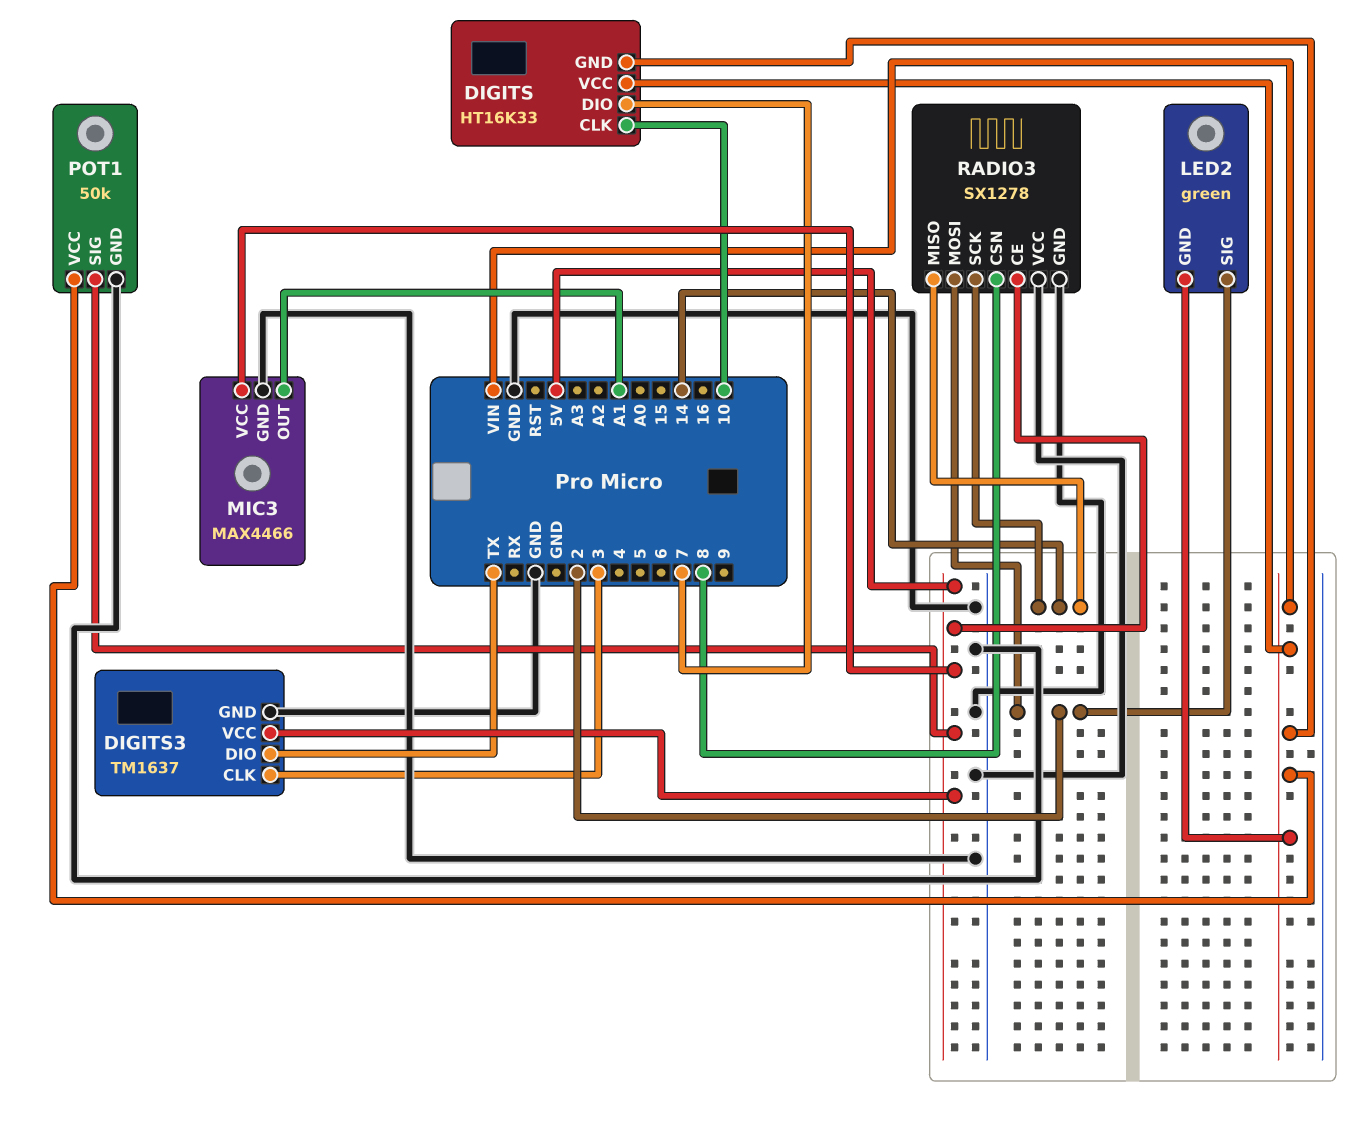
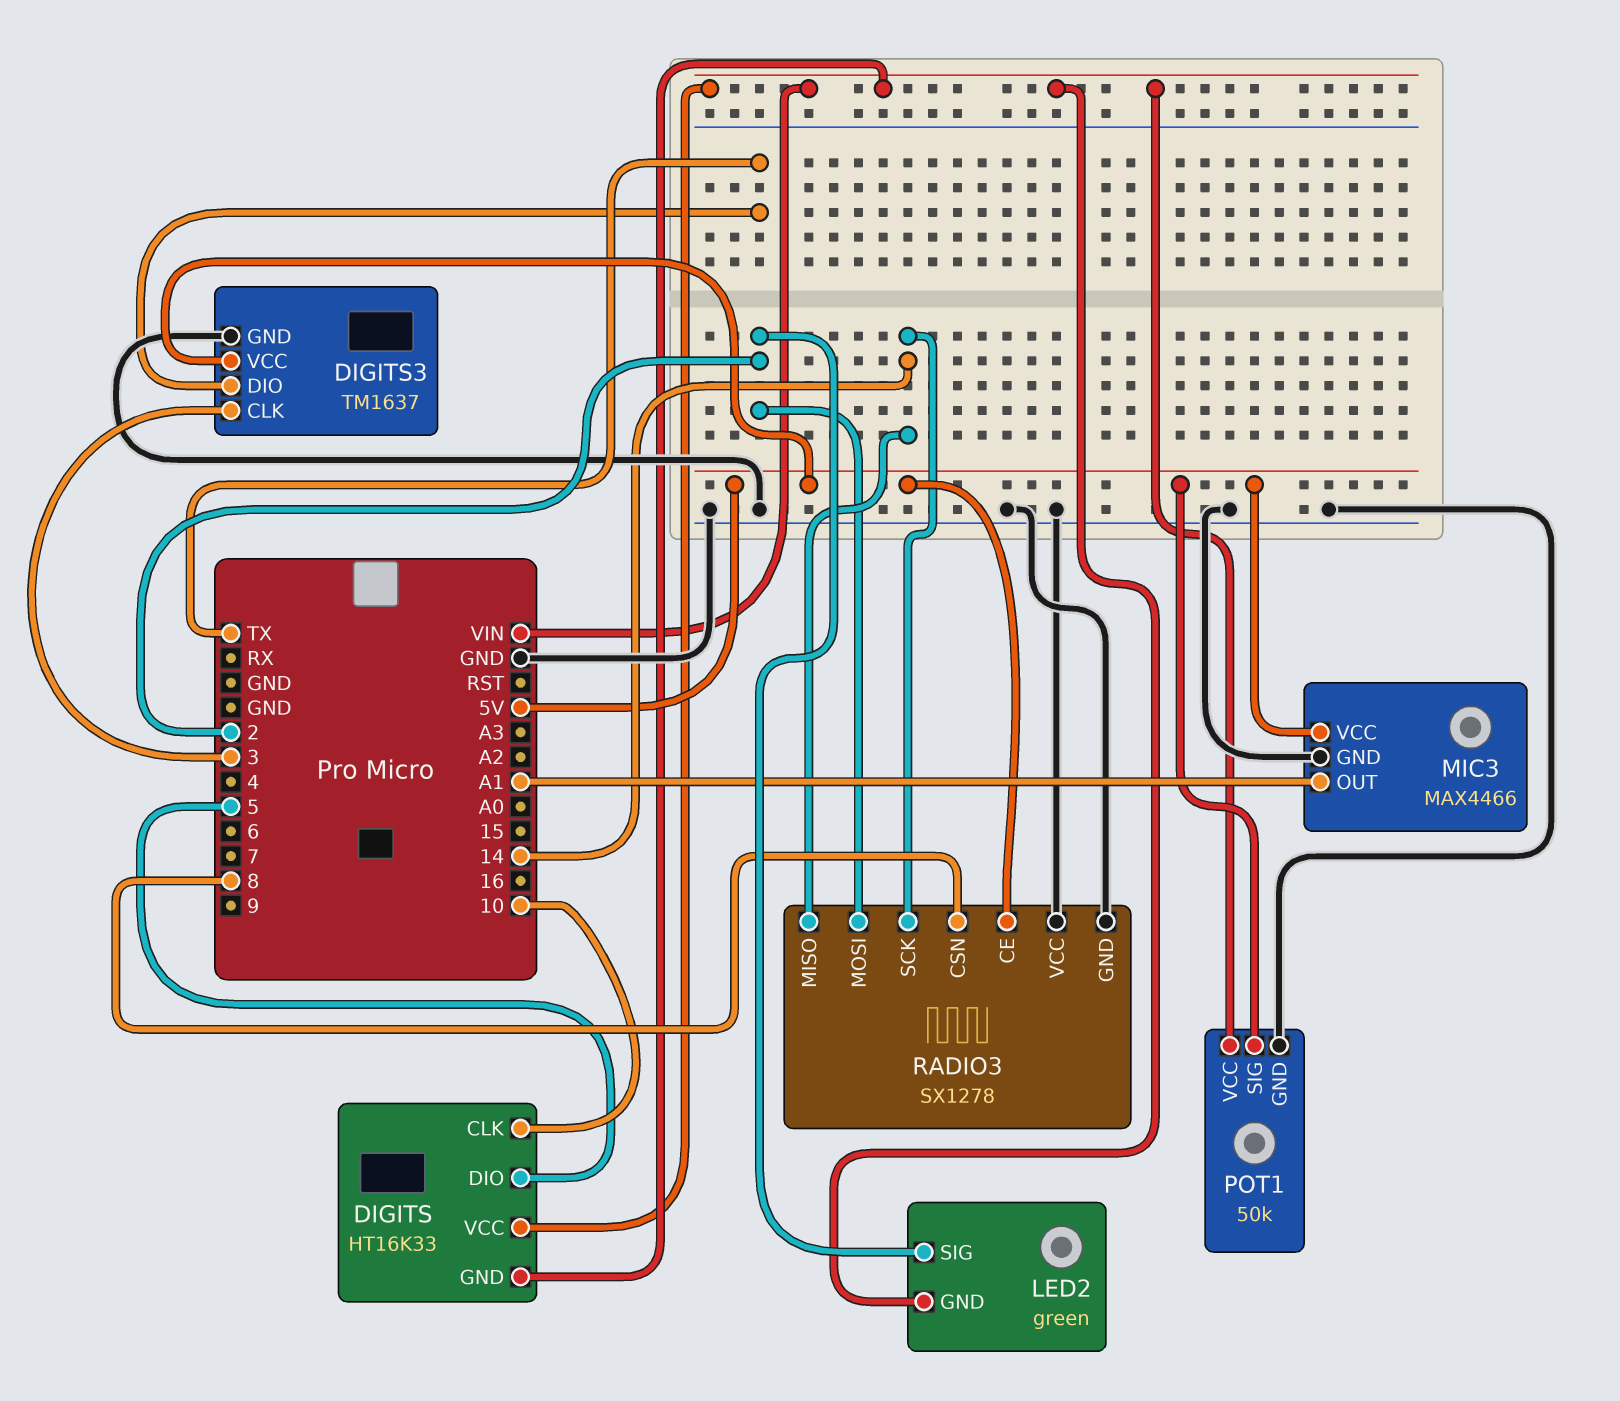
DIGITS pin DIO: 7 -> 5

